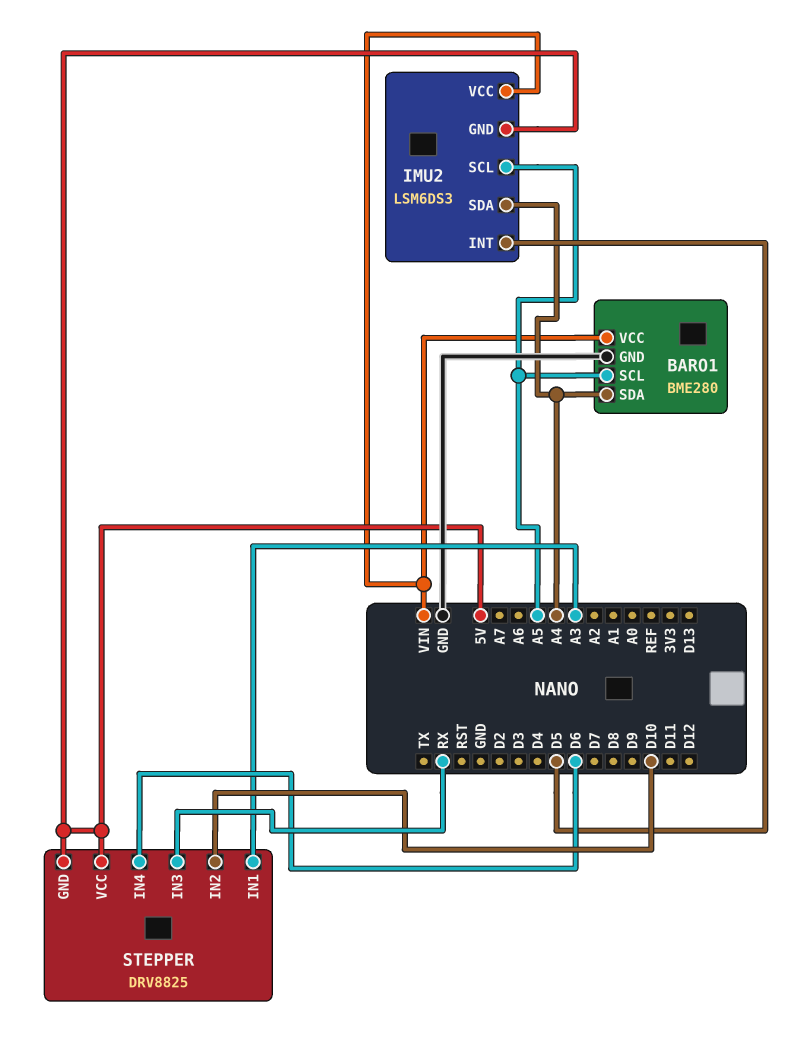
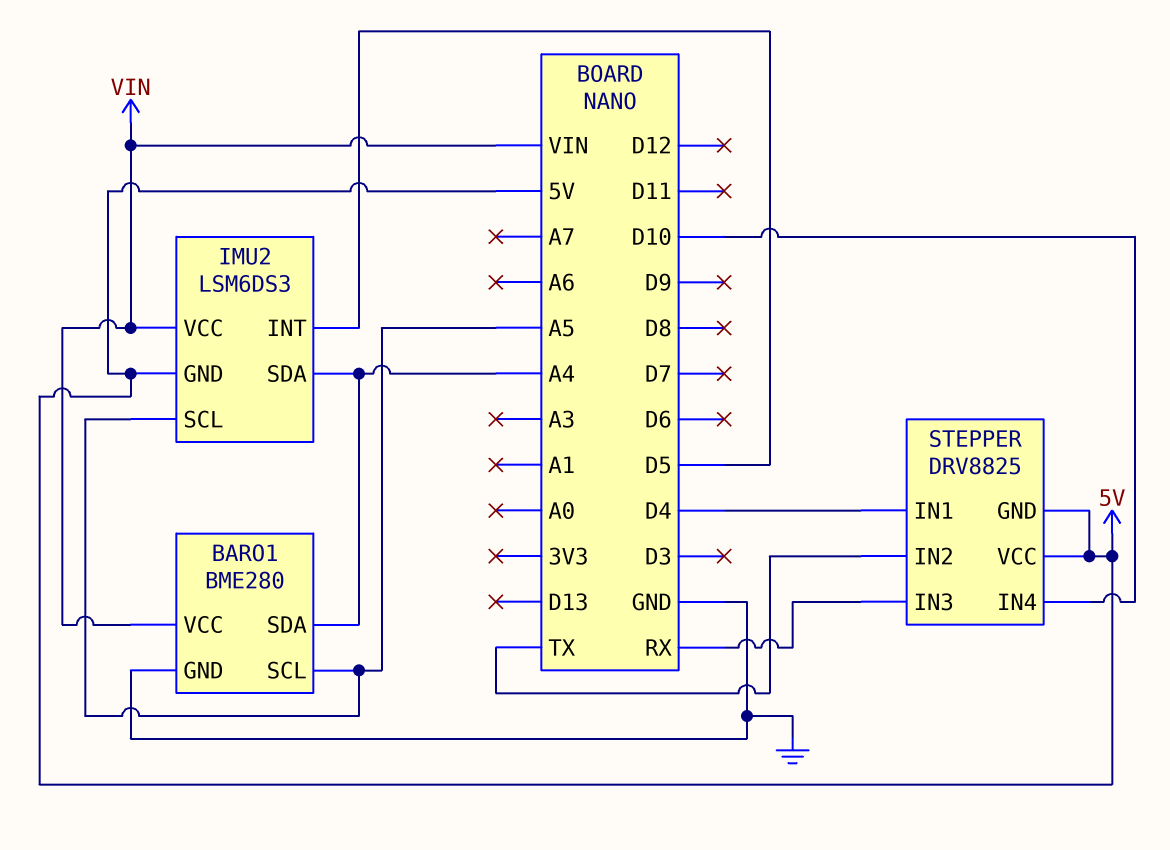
STEPPER pin IN1: A3 -> D4
STEPPER pin IN2: D10 -> TX
STEPPER pin IN4: D6 -> D10

